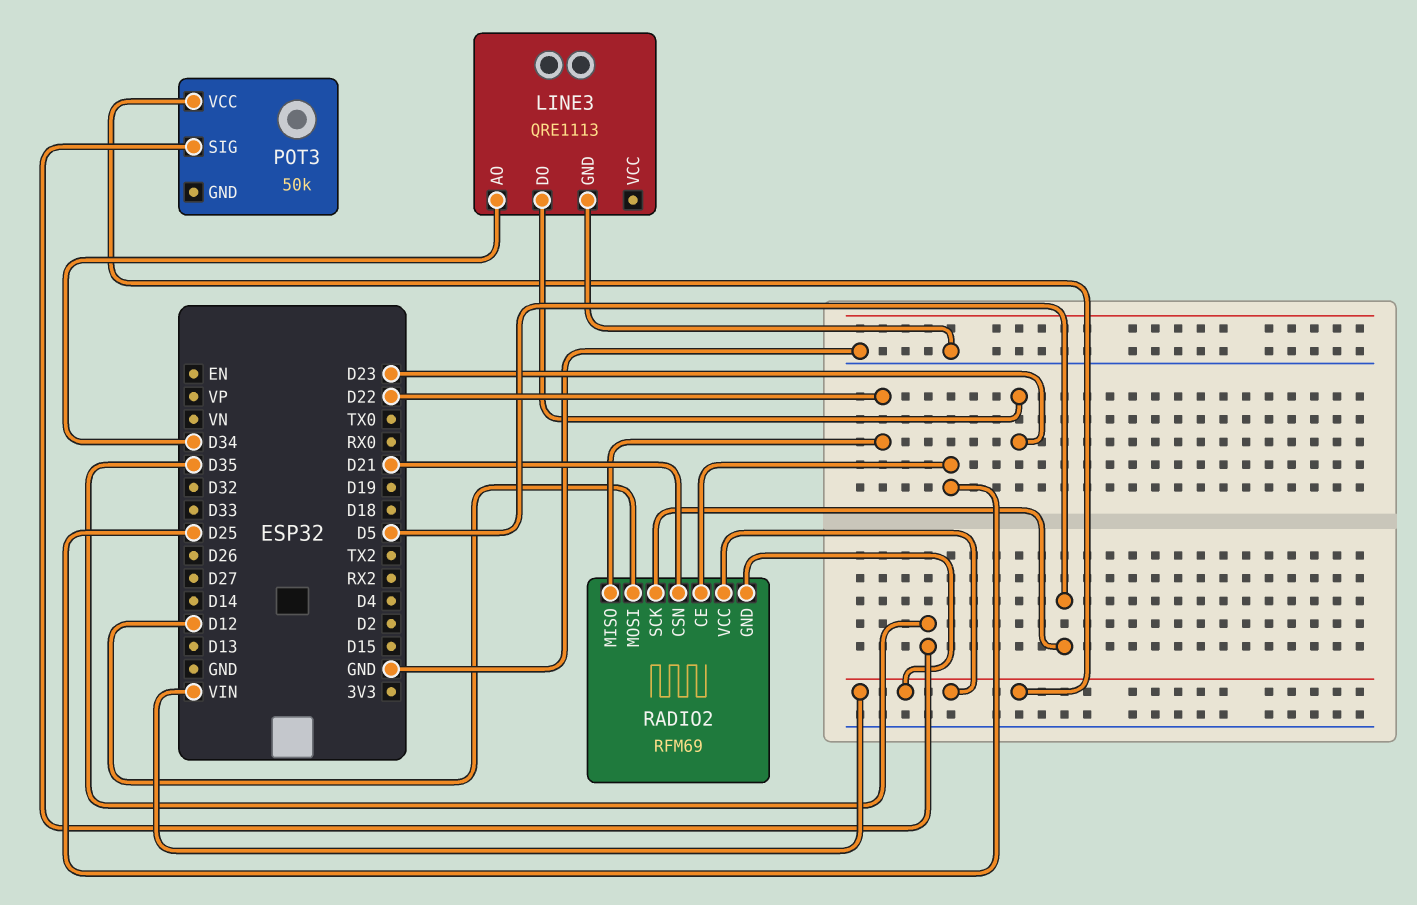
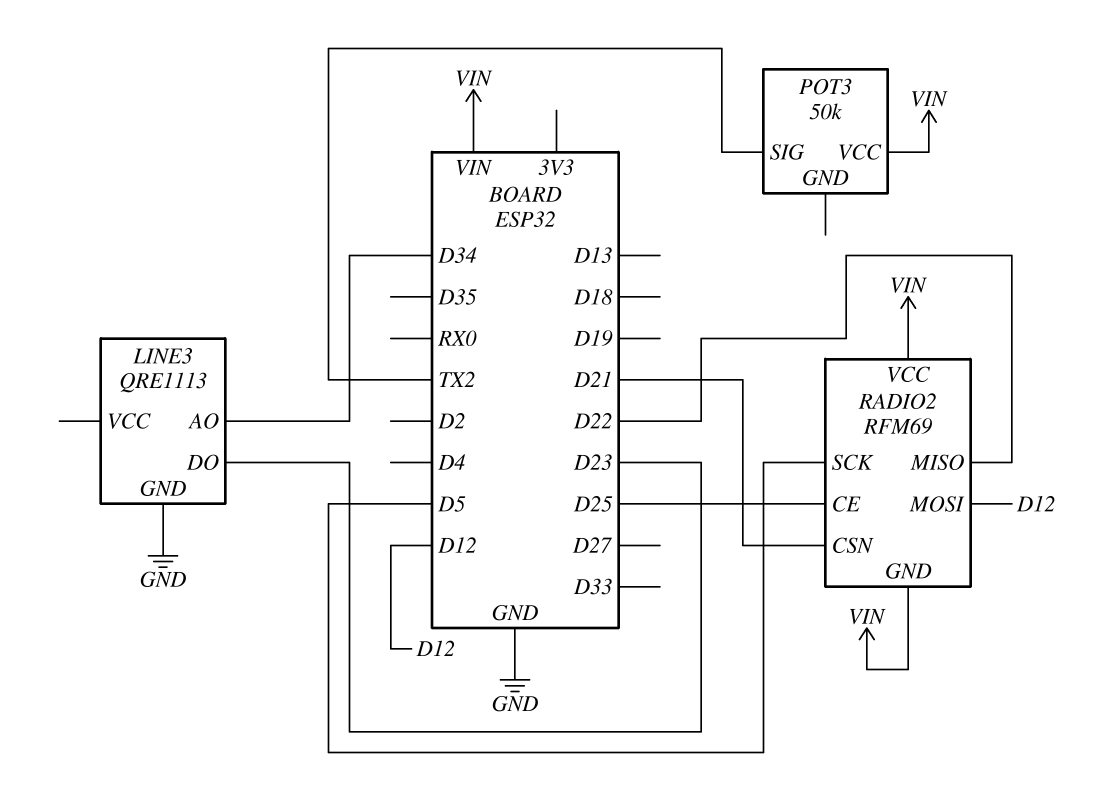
POT3 pin SIG: D35 -> TX2

